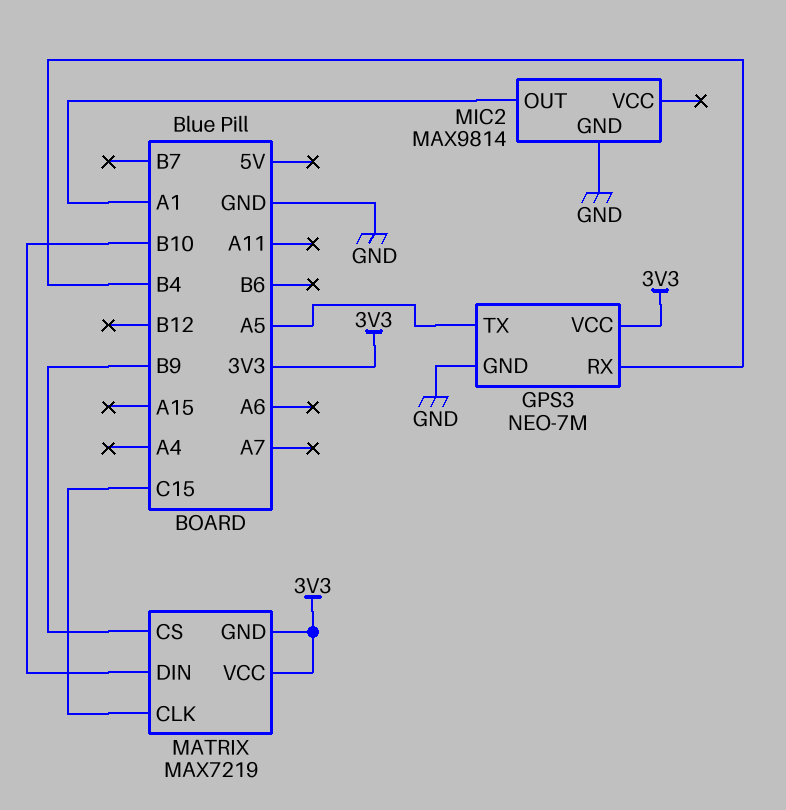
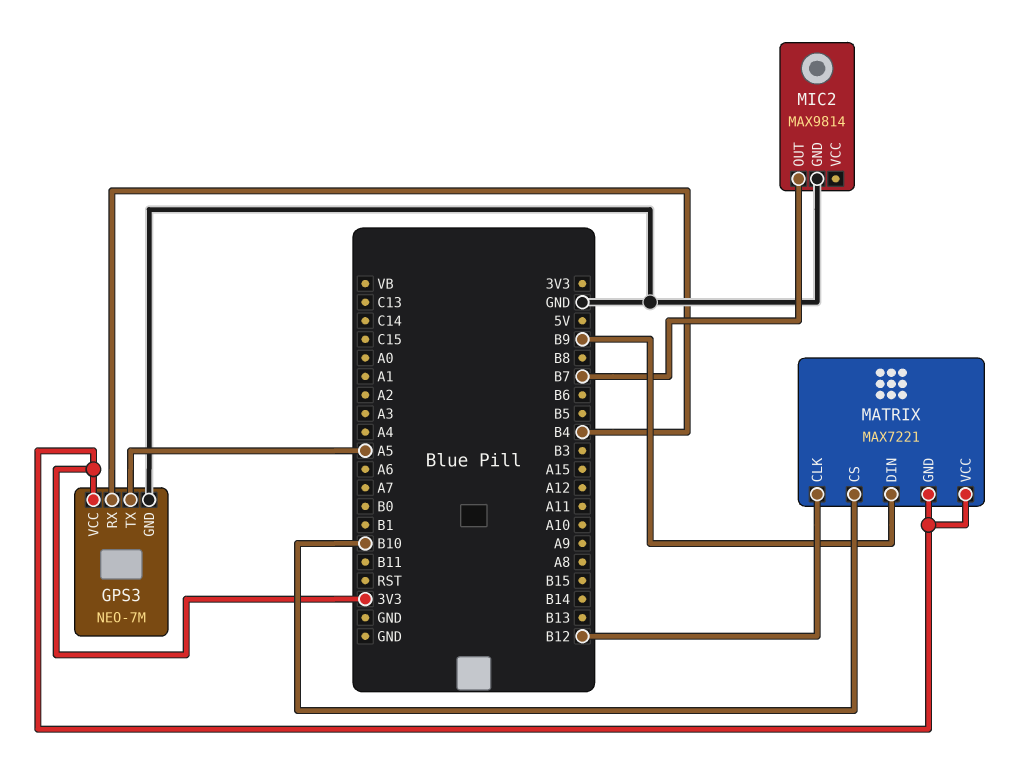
MATRIX: MAX7219 -> MAX7221
MATRIX pin CLK: C15 -> B12
MATRIX pin CS: B9 -> B10
MATRIX pin DIN: B10 -> B9
MIC2 pin OUT: A1 -> B7

